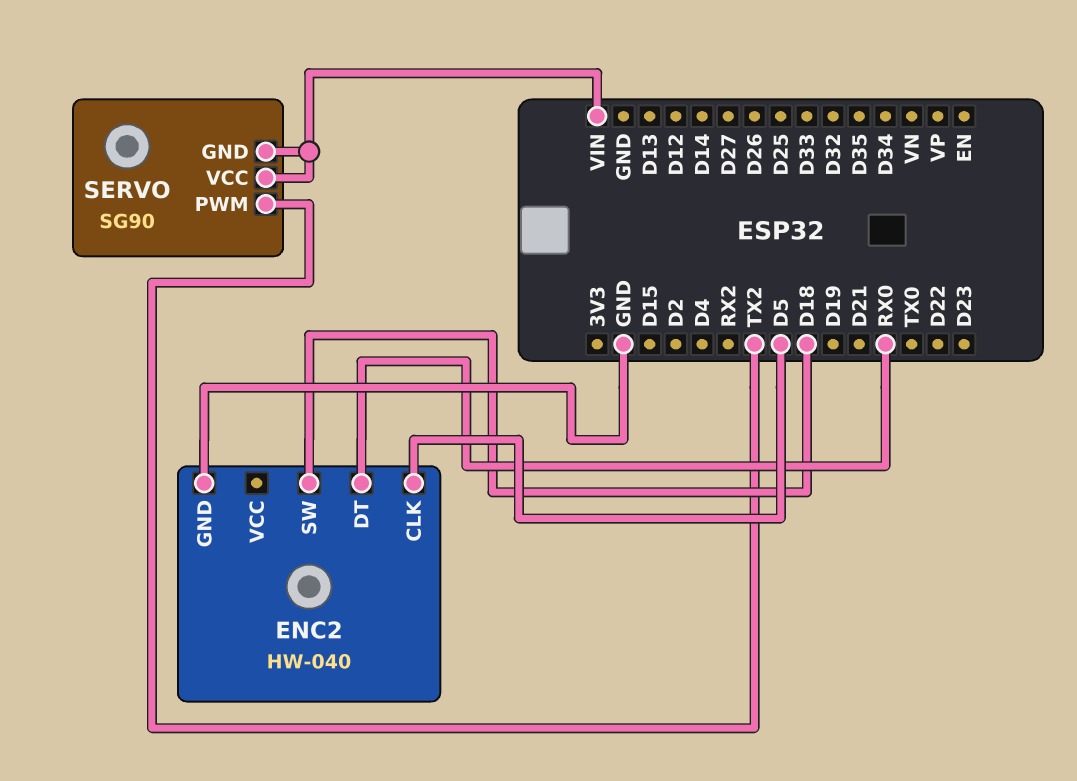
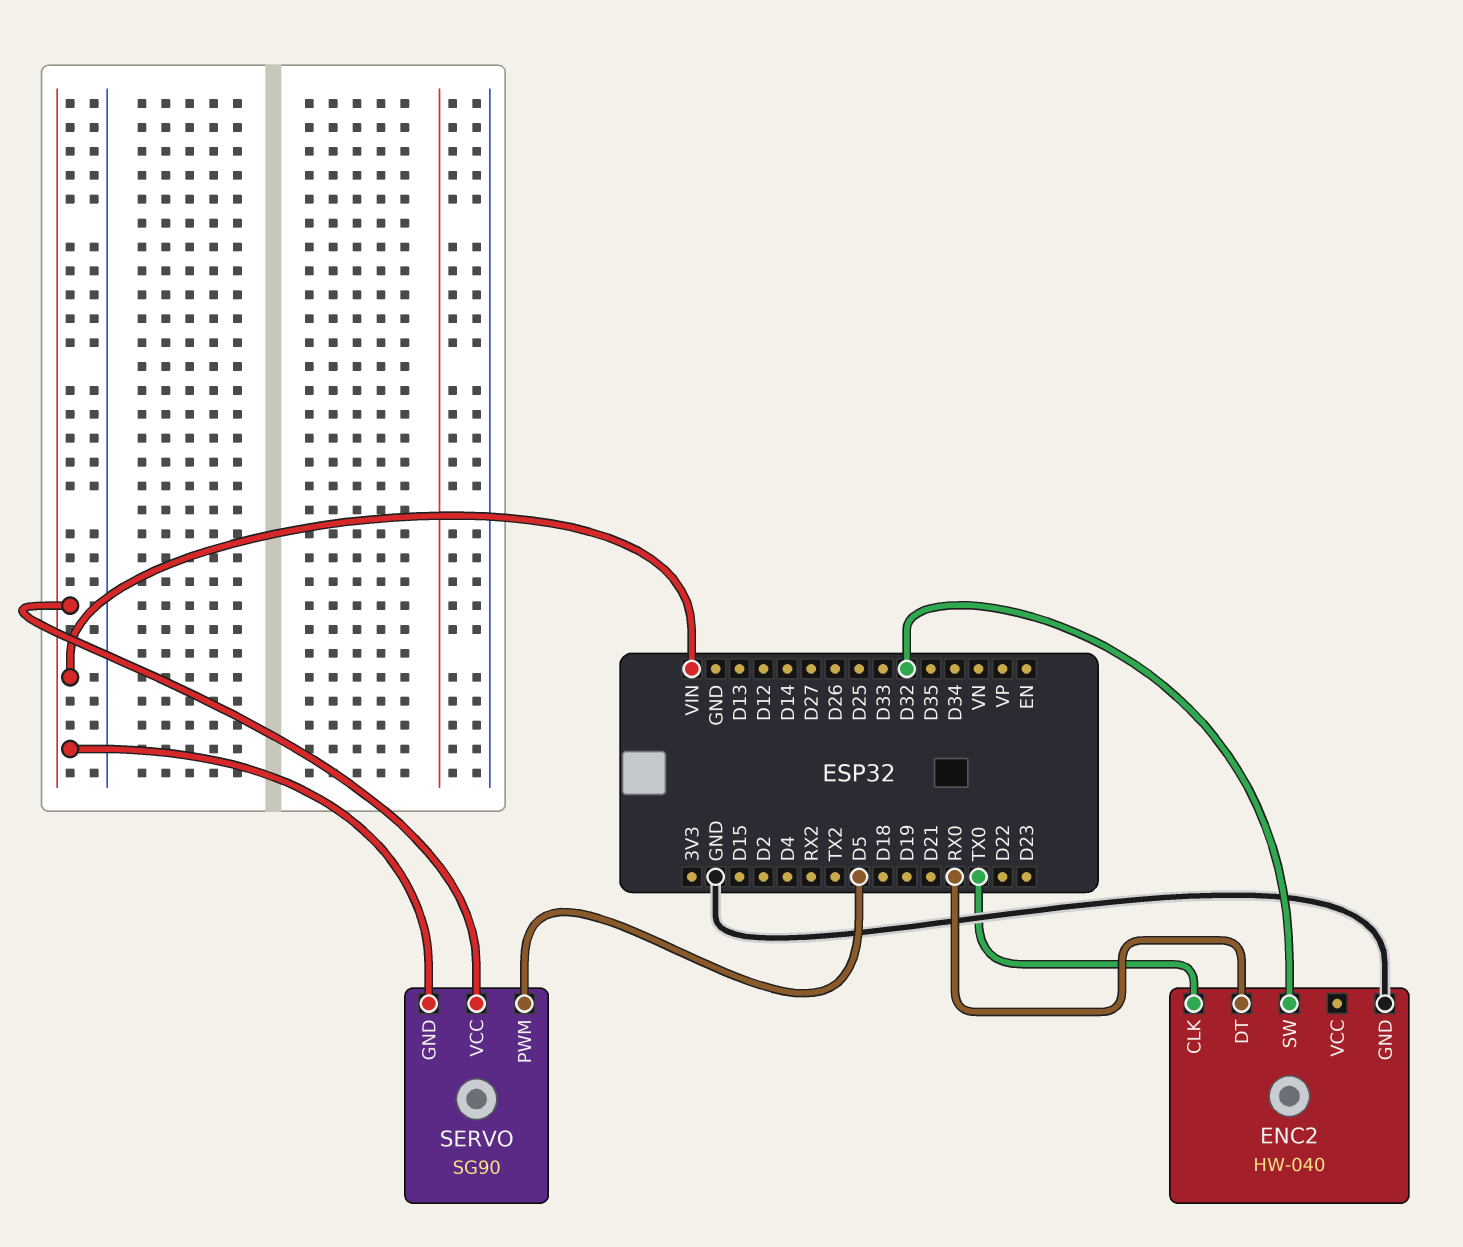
ENC2 pin CLK: D5 -> TX0
ENC2 pin SW: D18 -> D32
SERVO pin PWM: TX2 -> D5

